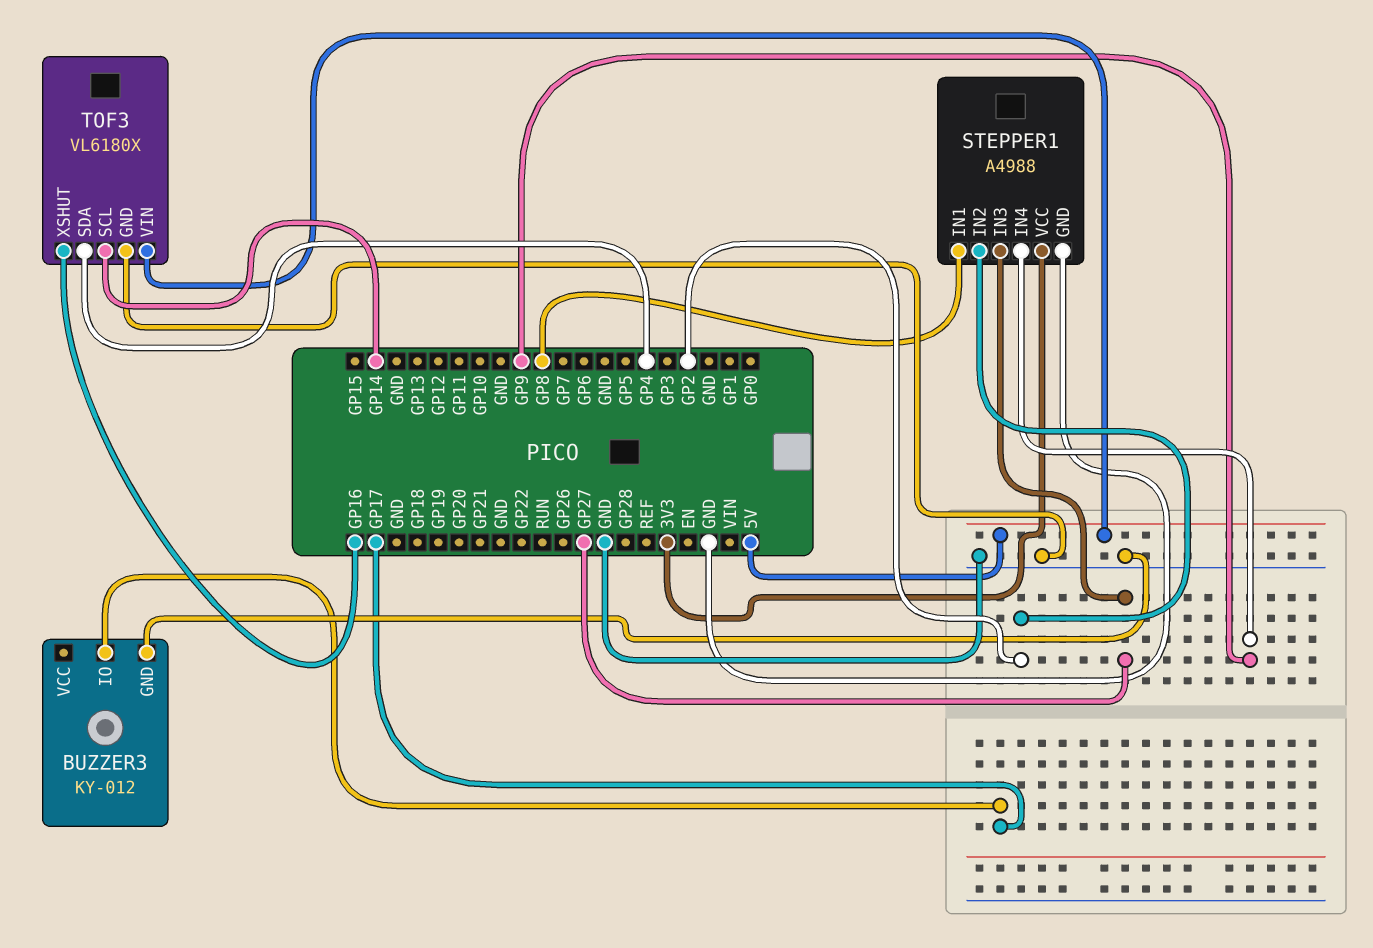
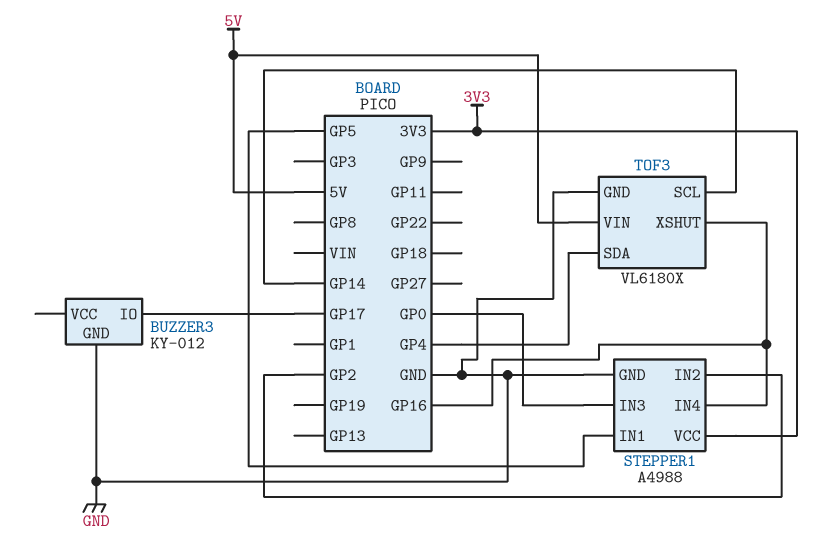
STEPPER1 pin IN1: GP8 -> GP5
STEPPER1 pin IN3: GP27 -> GP0
STEPPER1 pin IN4: GP9 -> GP16

